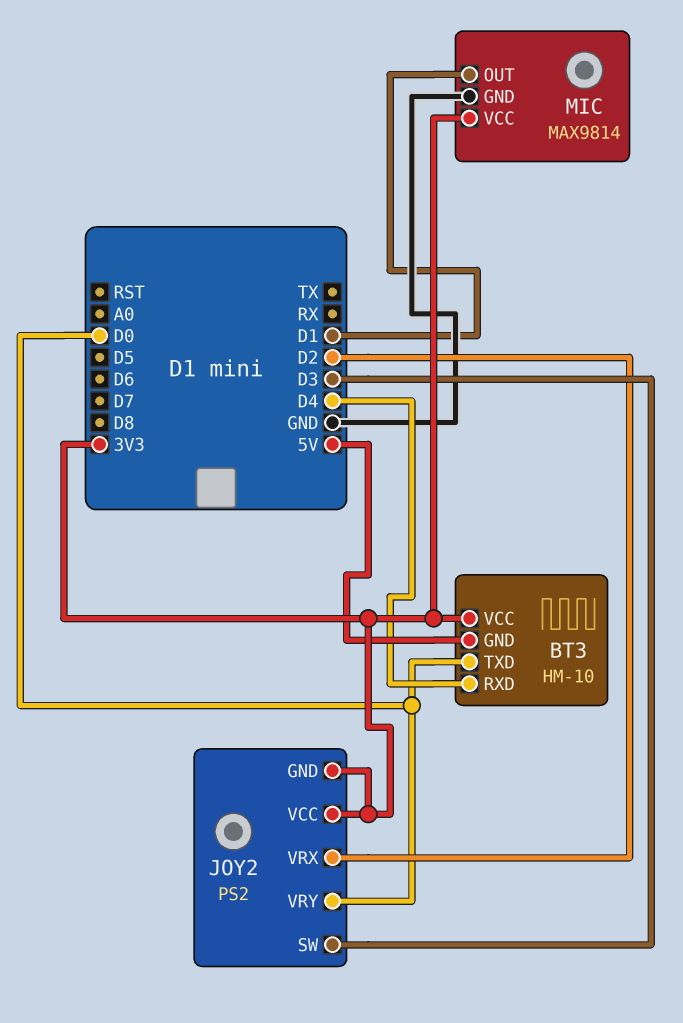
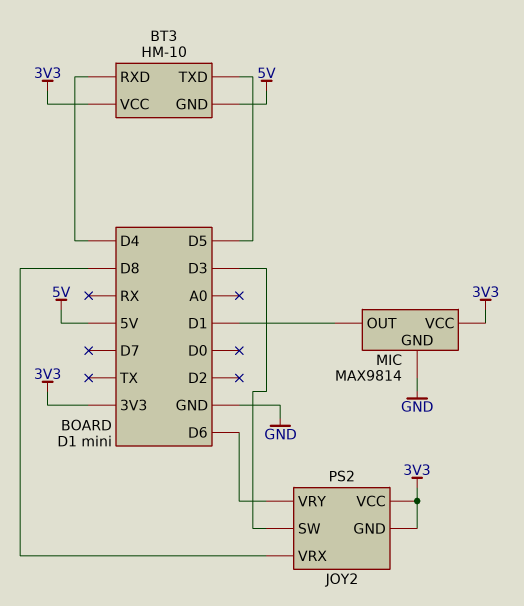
BT3 pin TXD: D0 -> D5
JOY2 pin VRX: D2 -> D8
JOY2 pin VRY: D0 -> D6

